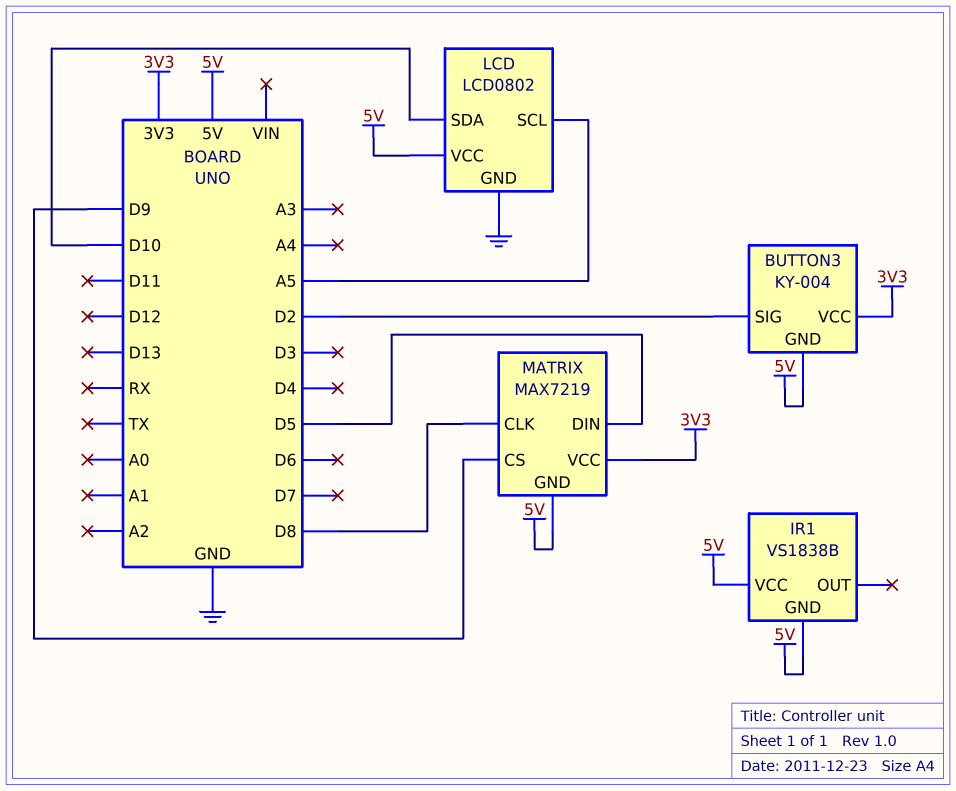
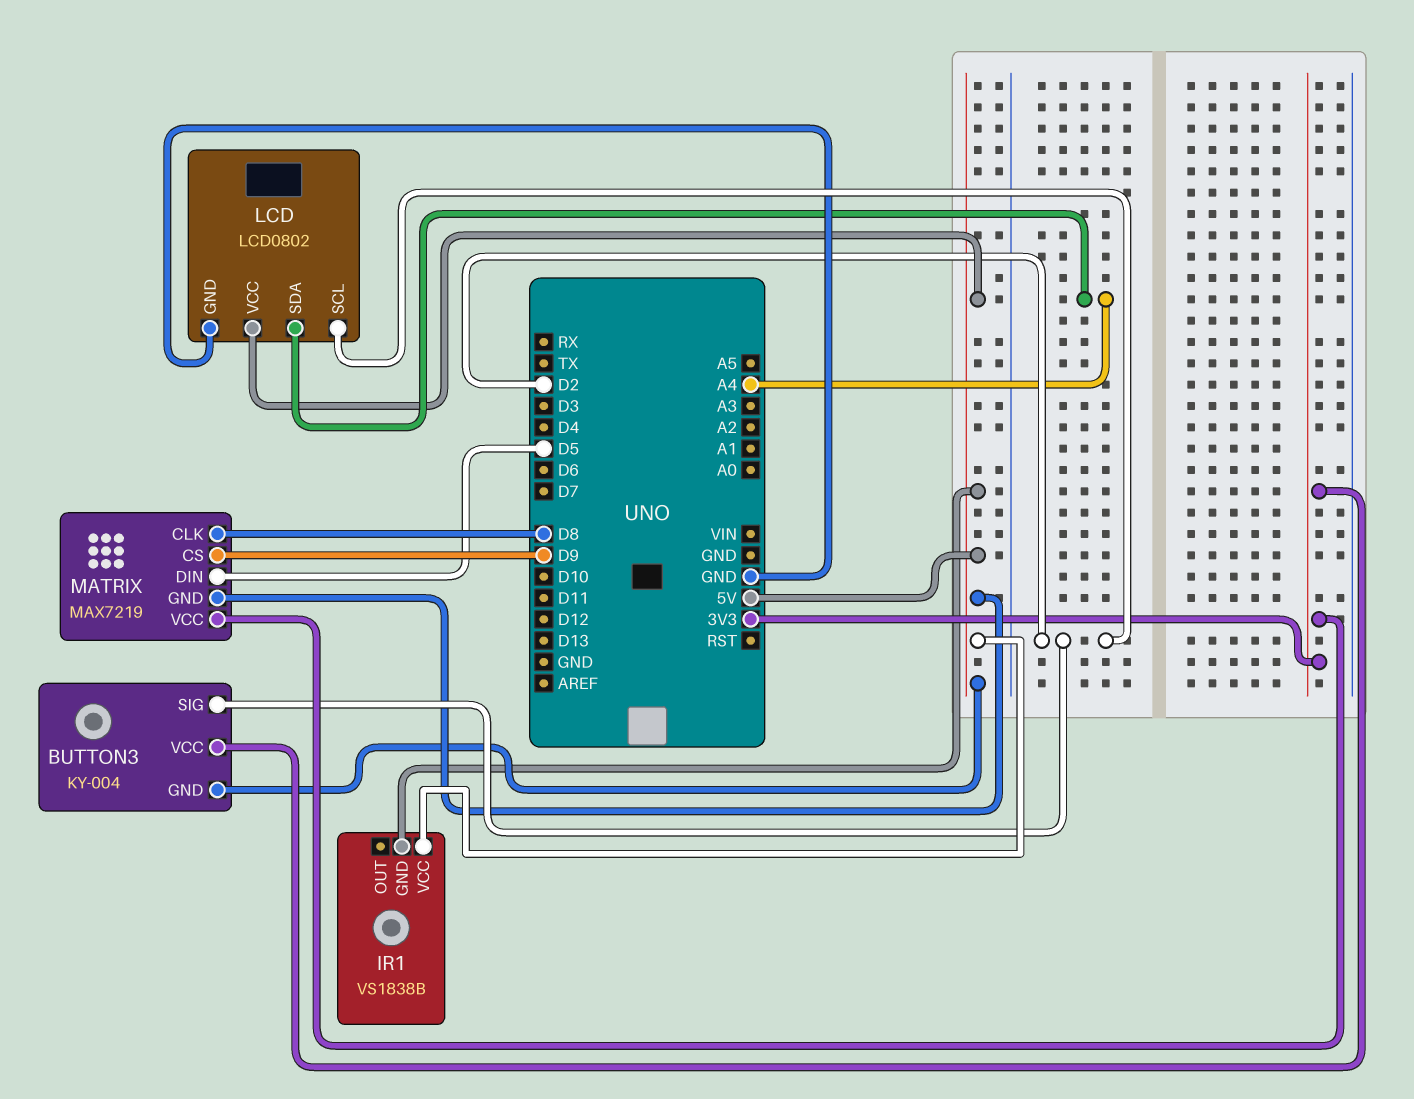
LCD pin SCL: A5 -> D2
LCD pin SDA: D10 -> A4

